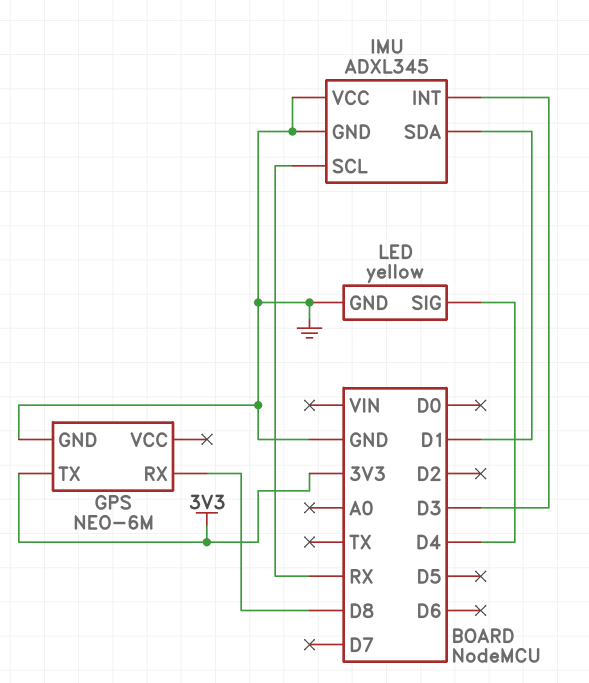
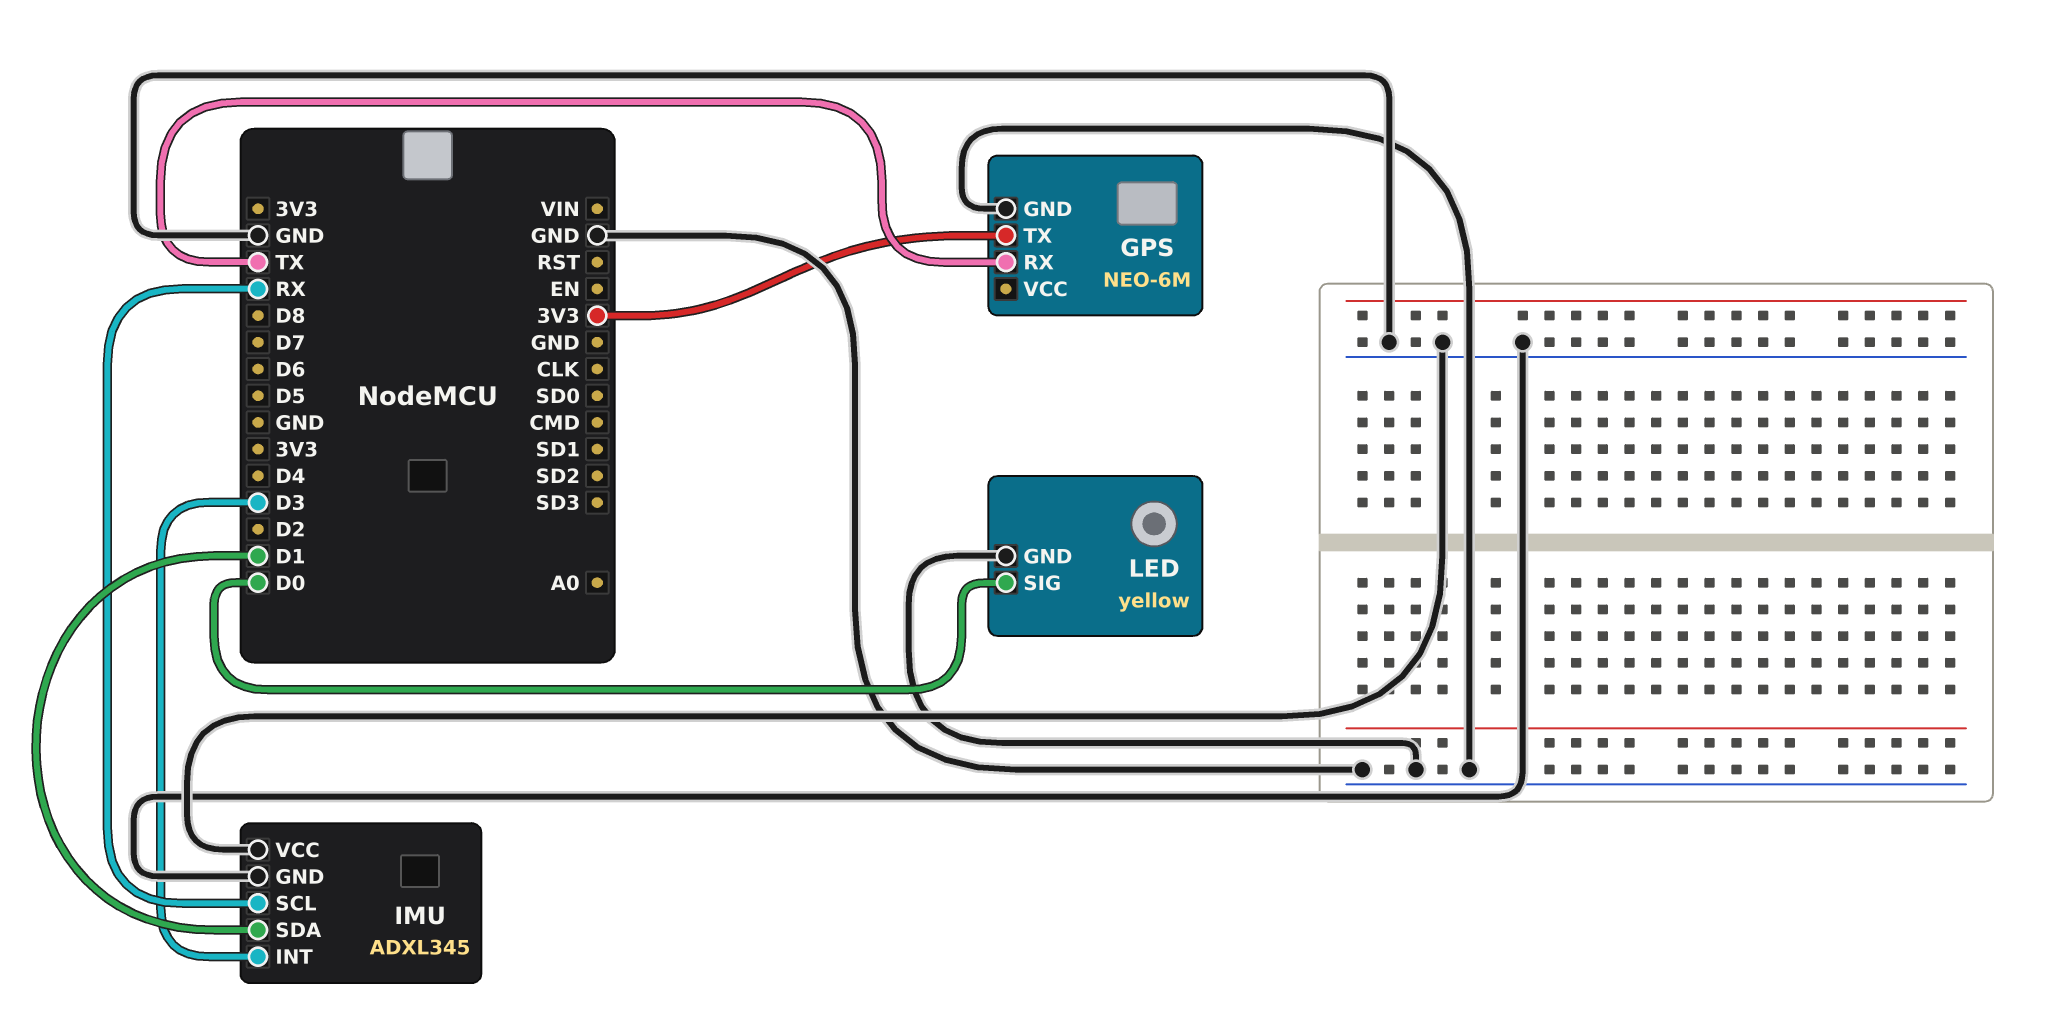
GPS pin RX: D8 -> TX
LED pin SIG: D4 -> D0

